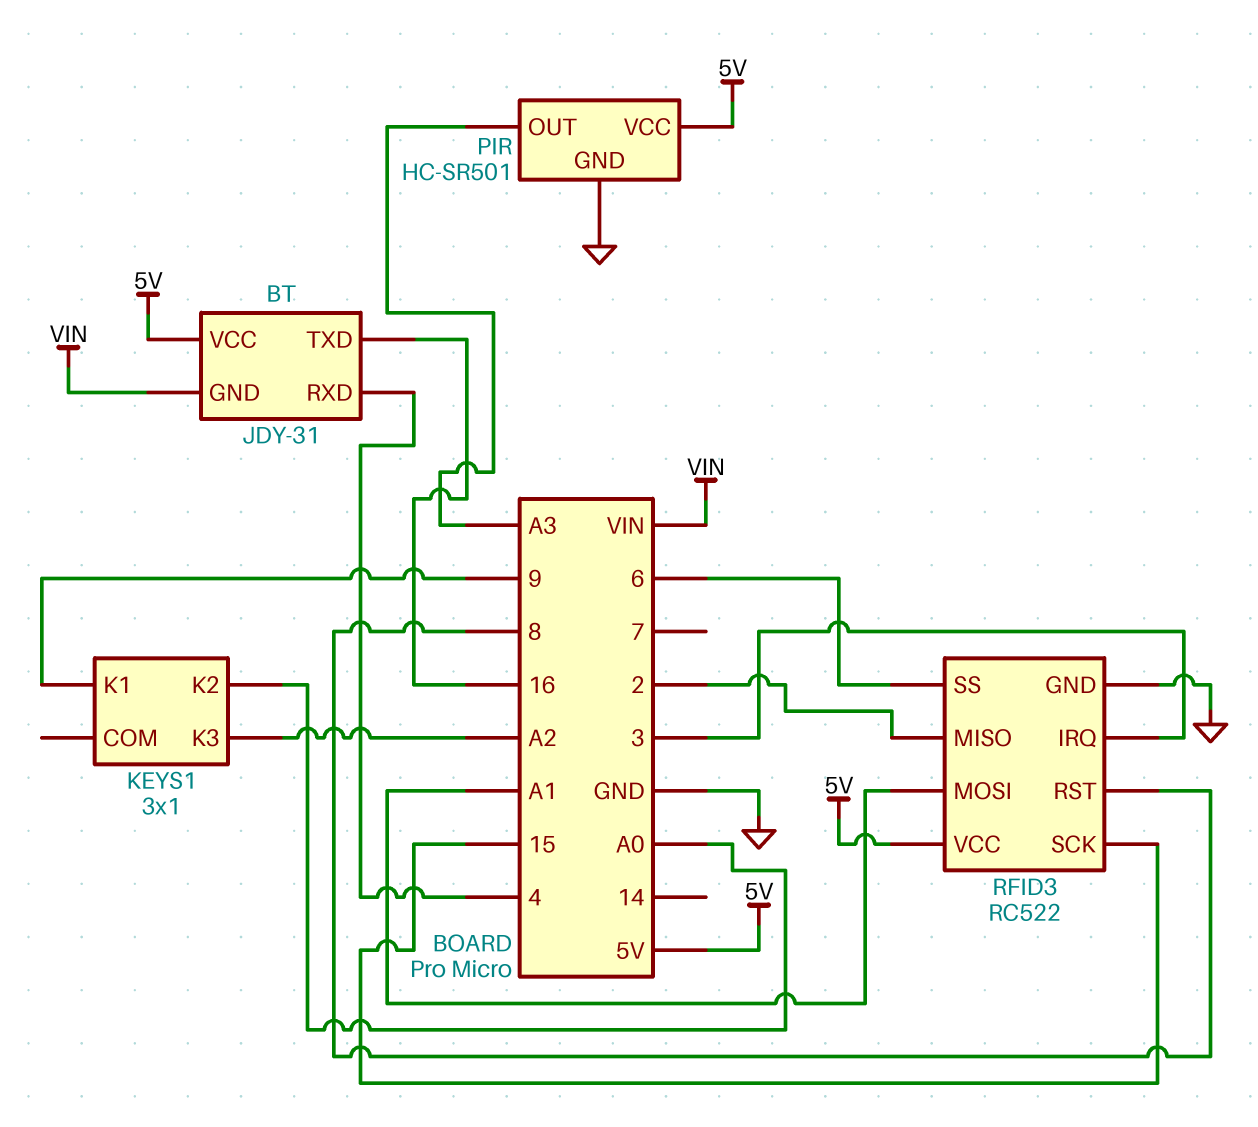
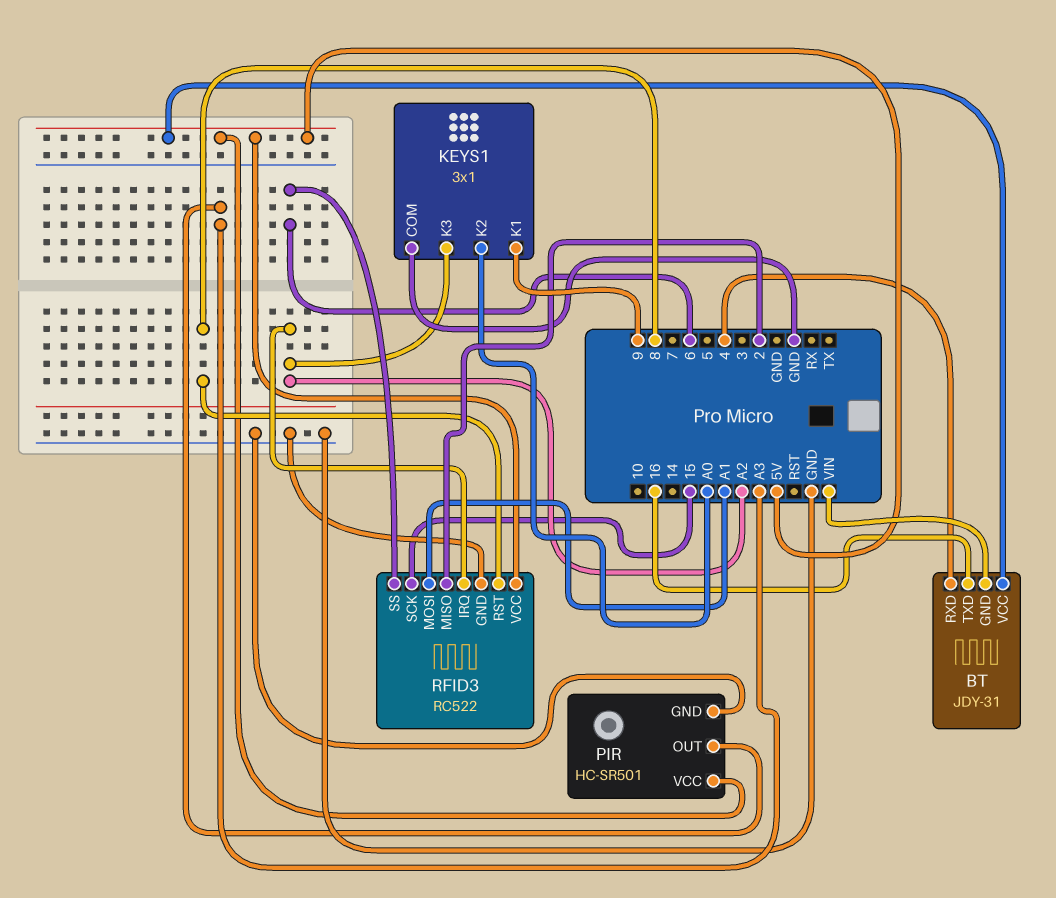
KEYS1 pin COM: none -> GND
RFID3 pin IRQ: 3 -> A2

